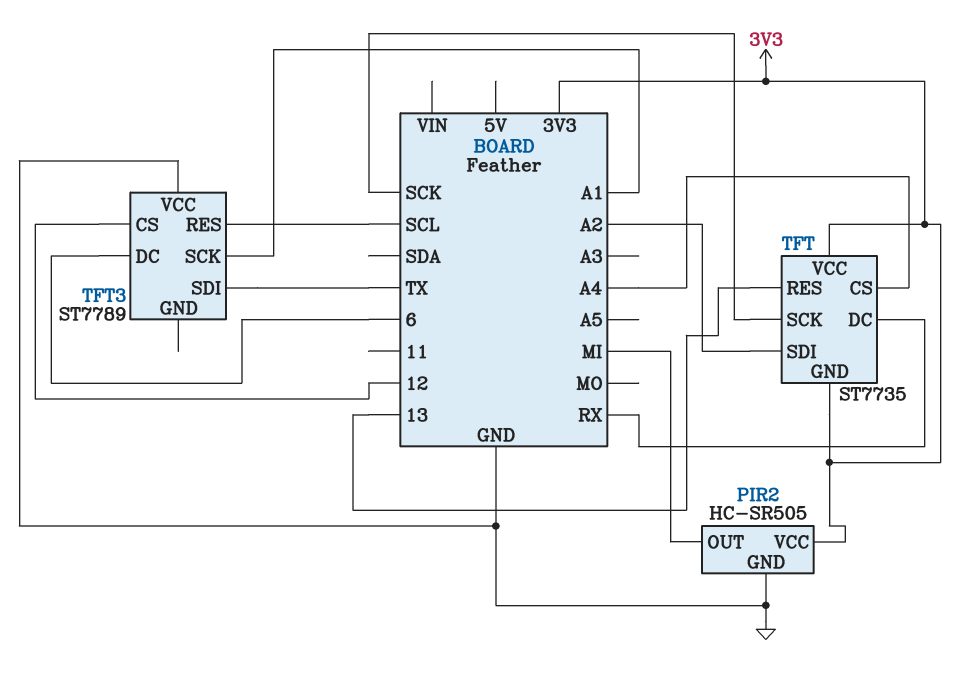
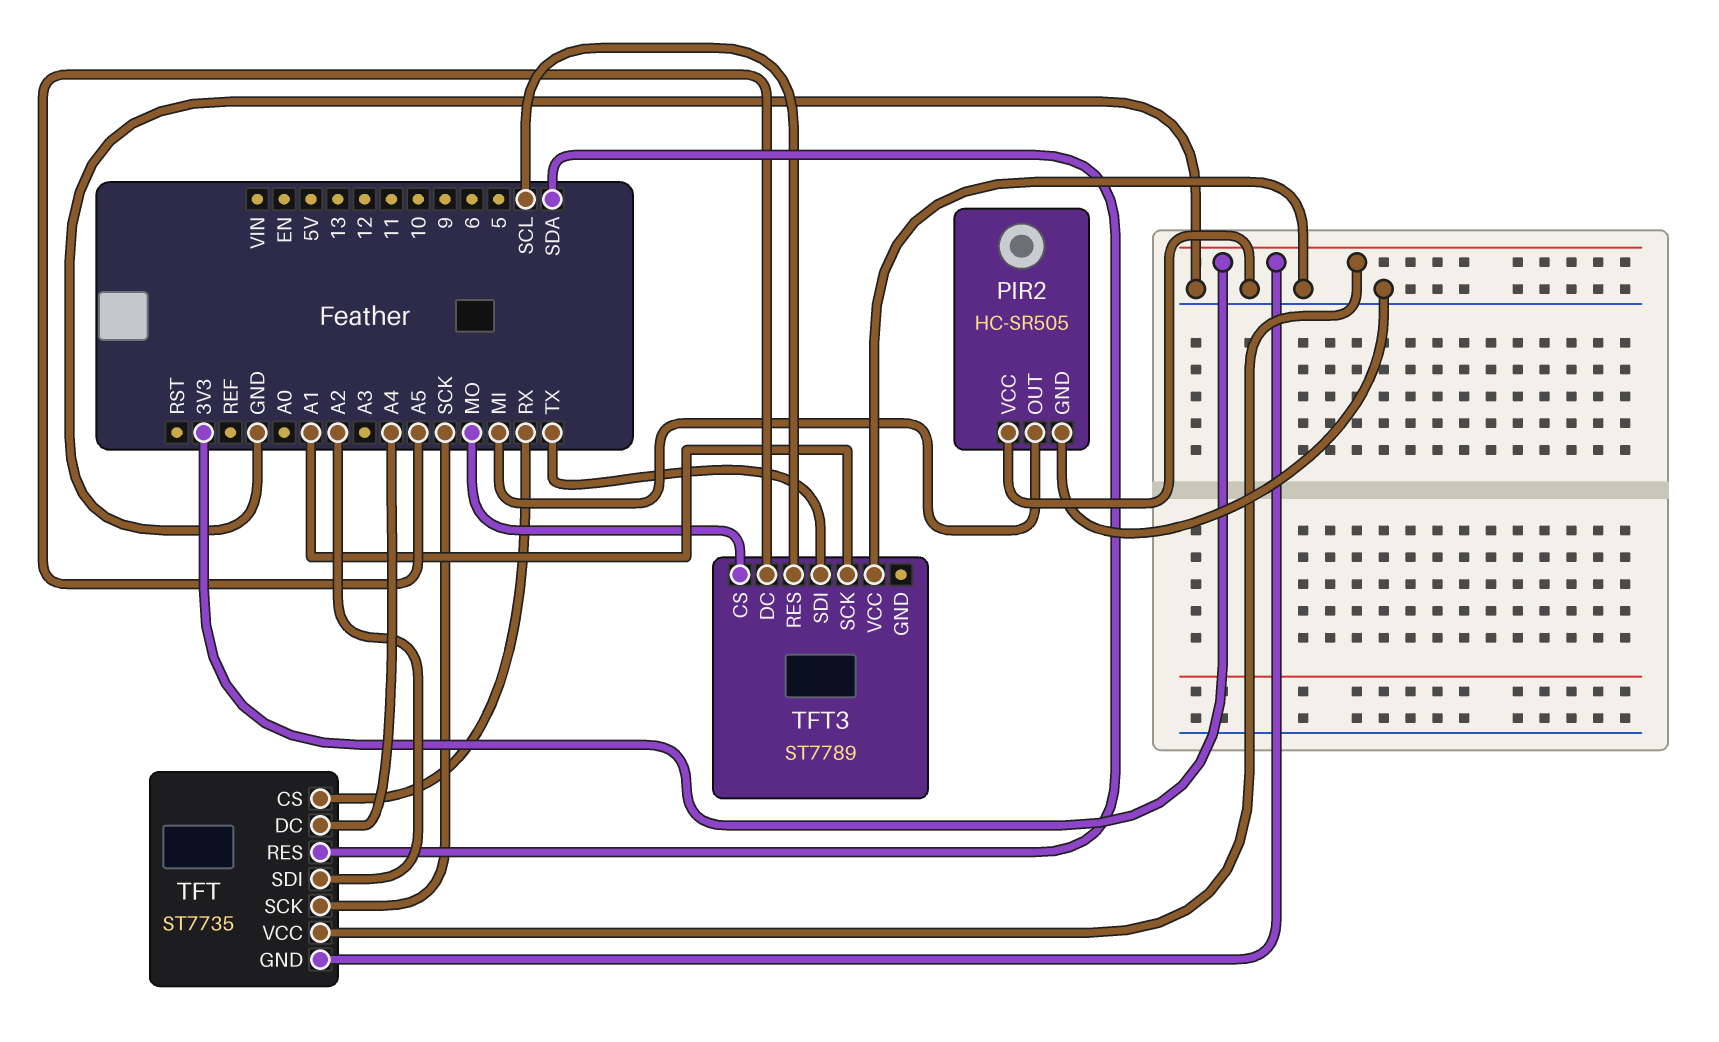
PIR2 pin VCC: 3V3 -> GND
TFT pin CS: A4 -> RX
TFT pin DC: RX -> A4
TFT pin RES: 13 -> SDA
TFT3 pin CS: 12 -> MO
TFT3 pin DC: 6 -> A5

